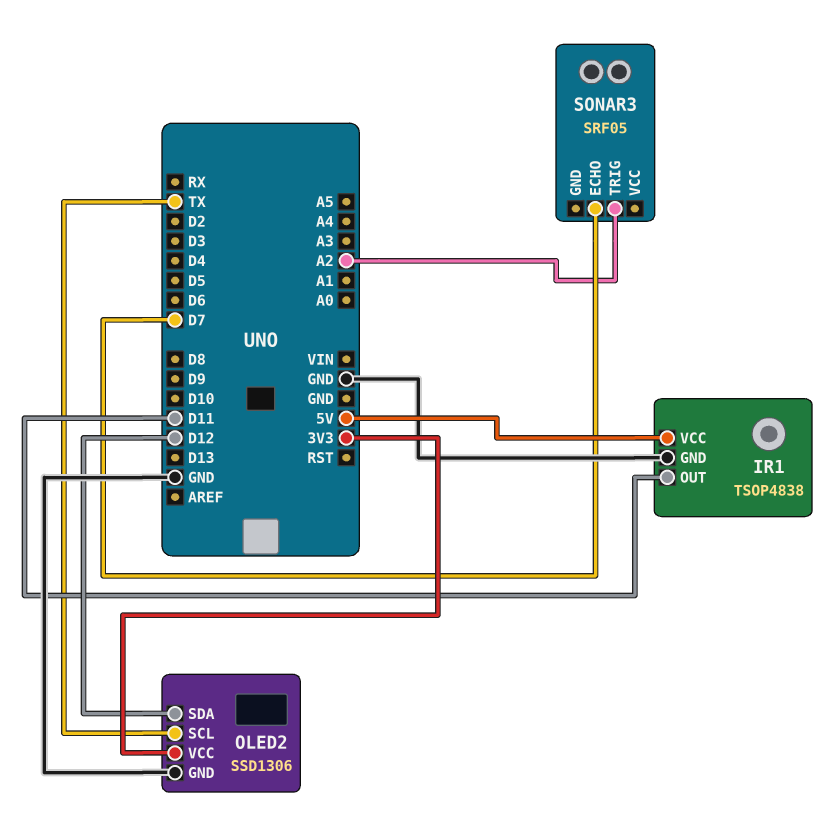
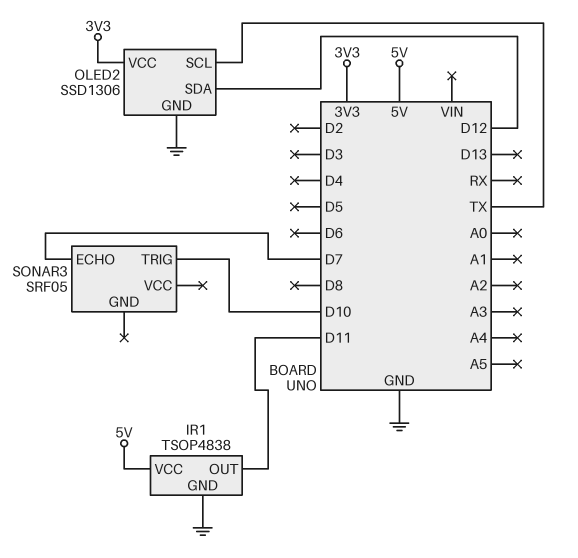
SONAR3 pin TRIG: A2 -> D10

